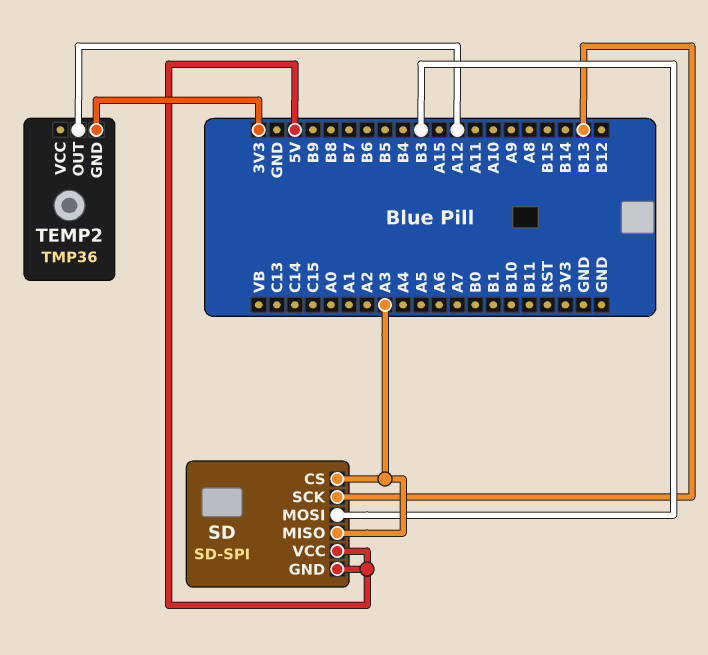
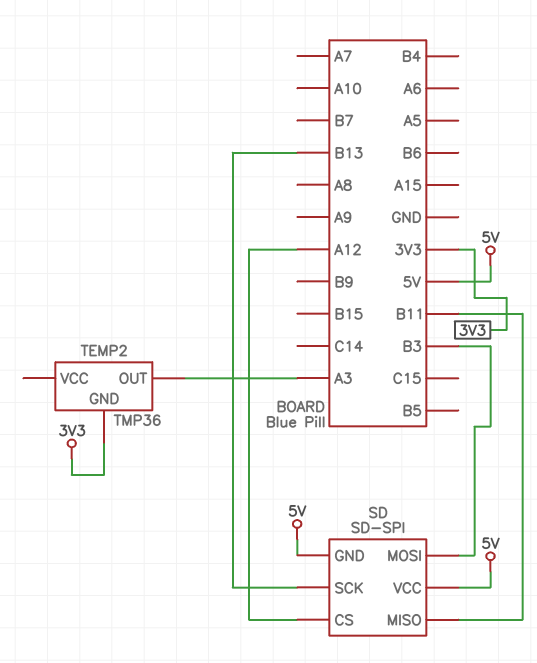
SD pin CS: A3 -> A12
SD pin MISO: A3 -> B11
TEMP2 pin OUT: A12 -> A3

